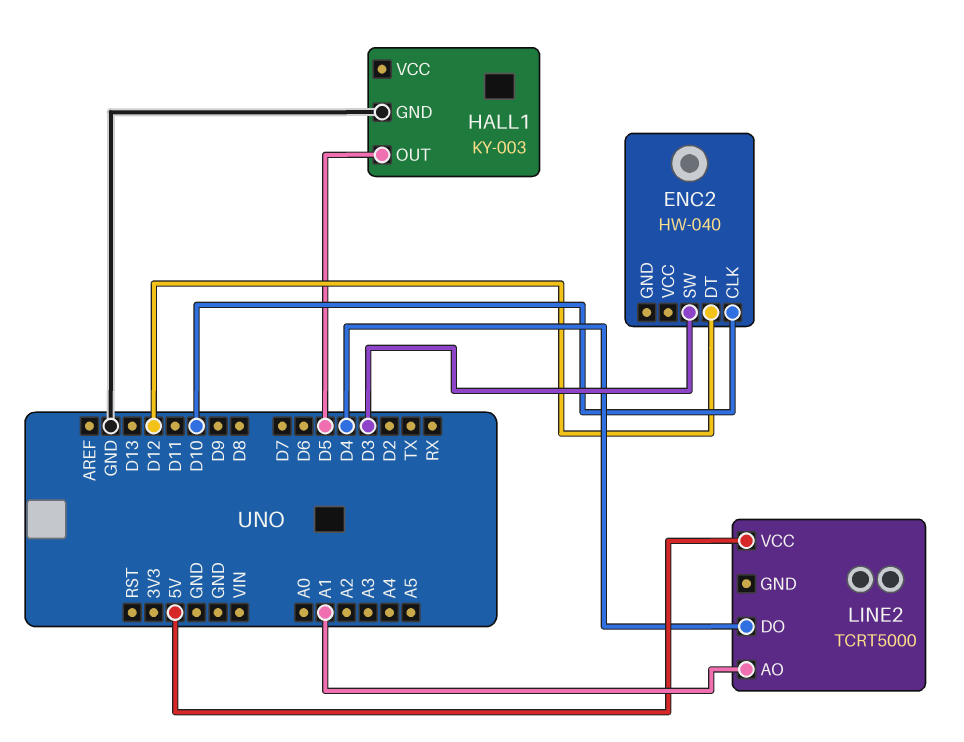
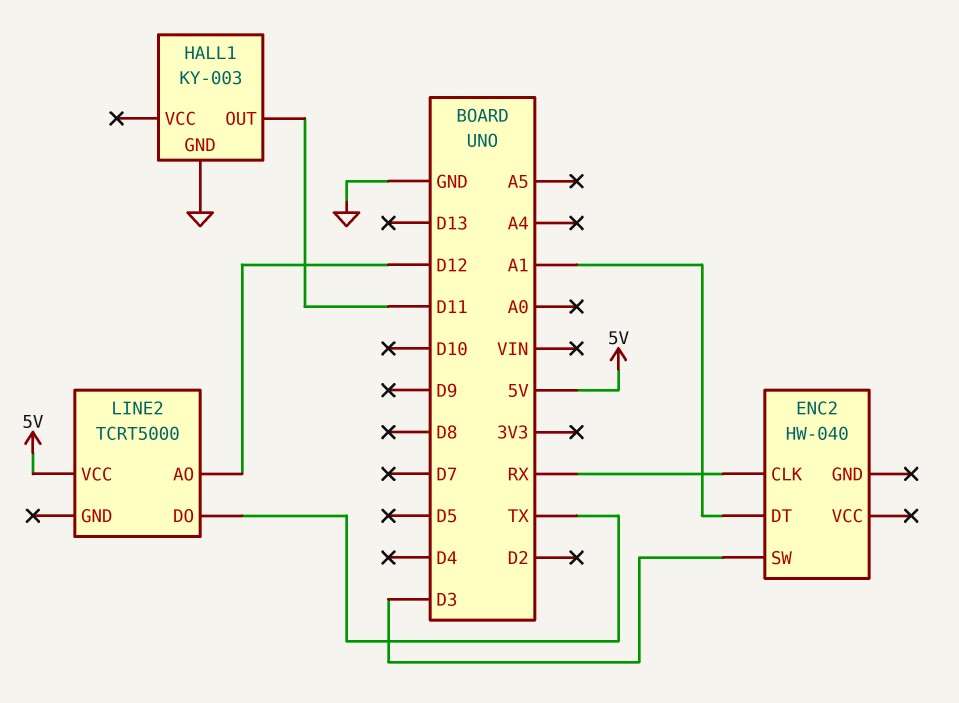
ENC2 pin CLK: D10 -> RX
ENC2 pin DT: D12 -> A1
HALL1 pin OUT: D5 -> D11
LINE2 pin AO: A1 -> D12
LINE2 pin DO: D4 -> TX

